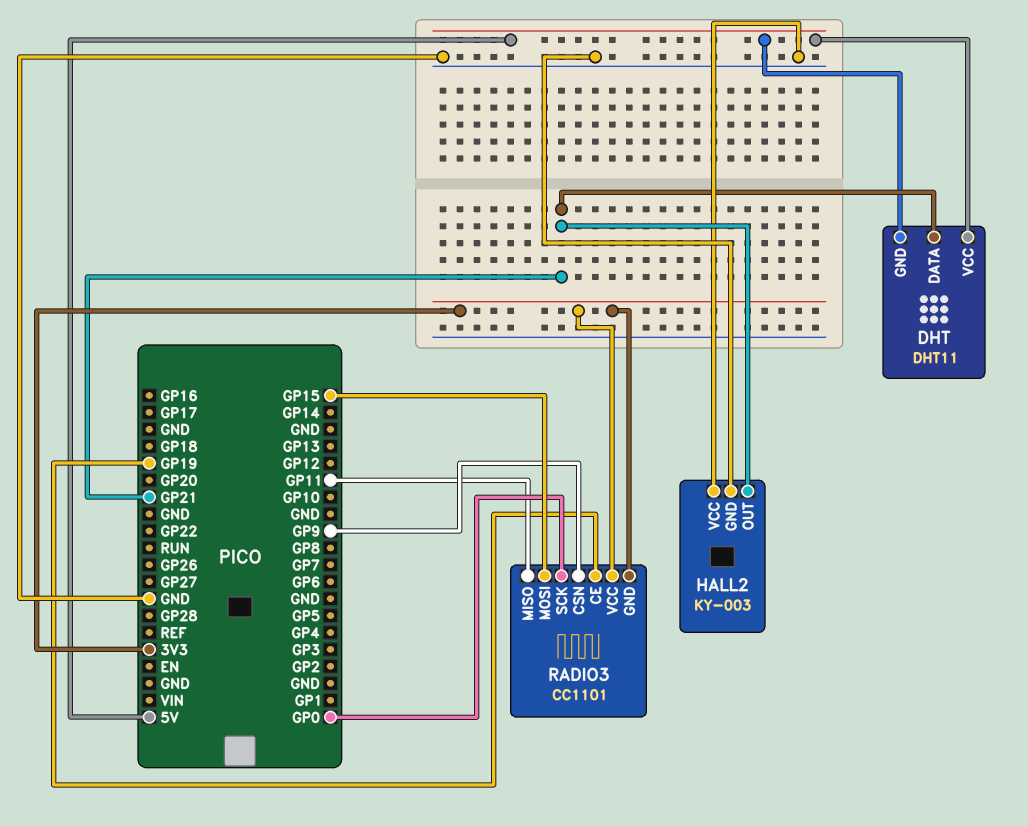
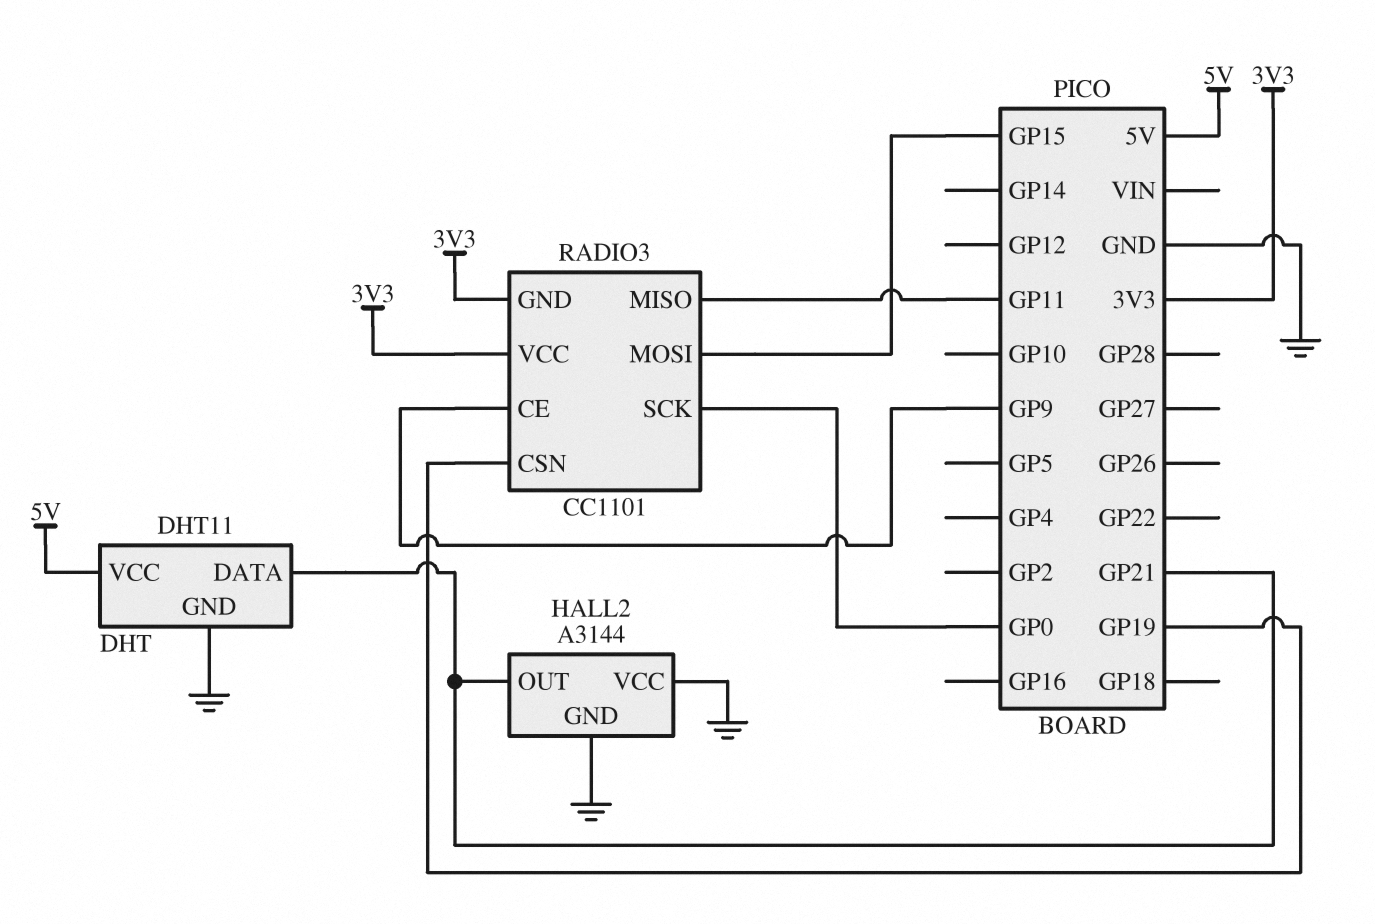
DHT pin GND: 5V -> GND
HALL2: KY-003 -> A3144
RADIO3 pin CE: GP19 -> GP9
RADIO3 pin CSN: GP9 -> GP19

